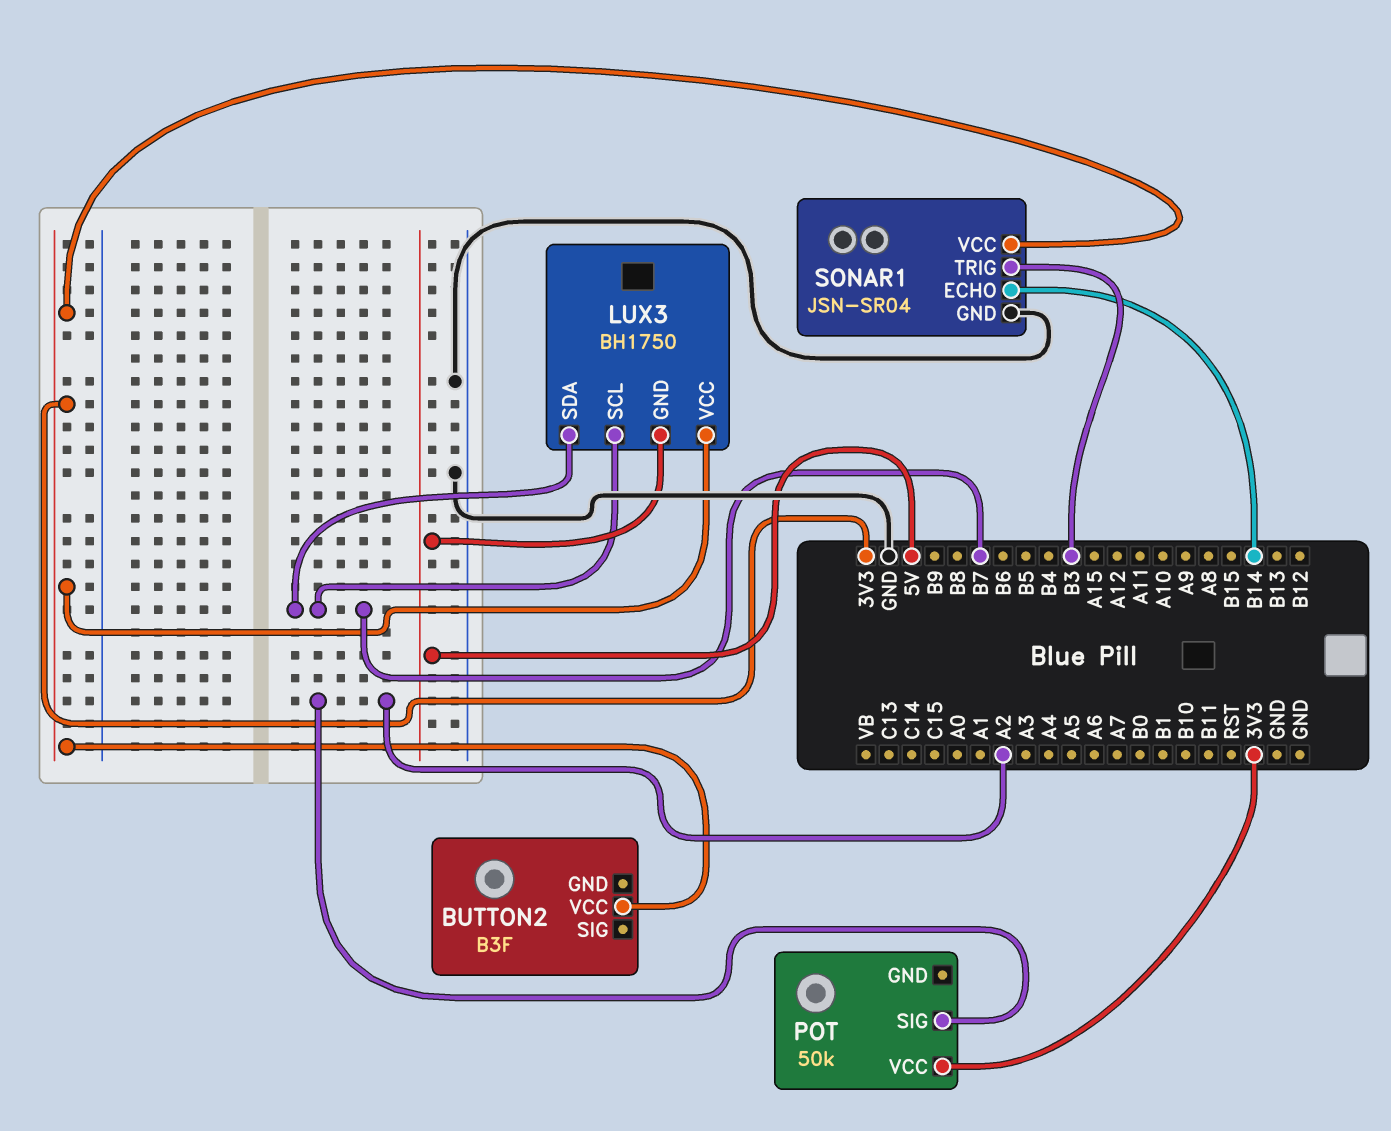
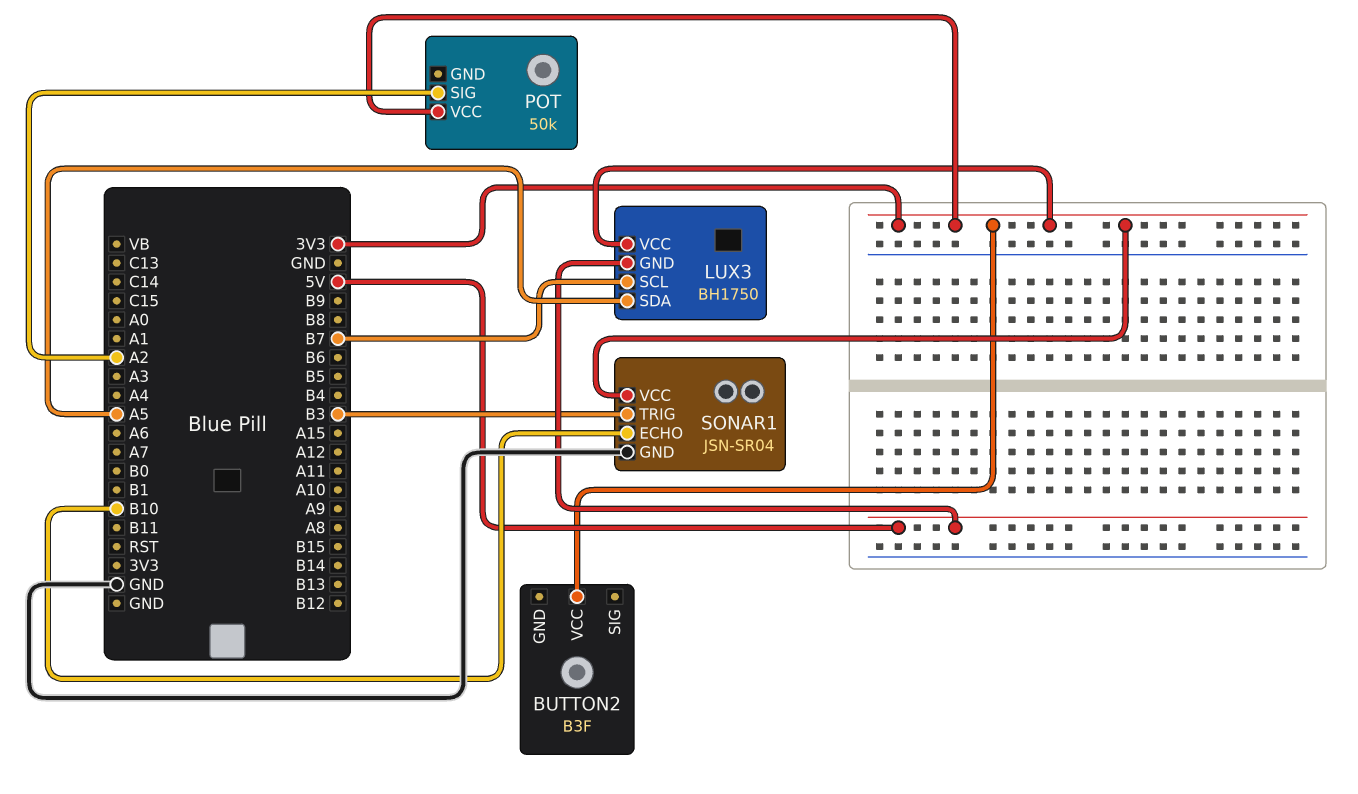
LUX3 pin SDA: B7 -> A5
SONAR1 pin ECHO: B14 -> B10

